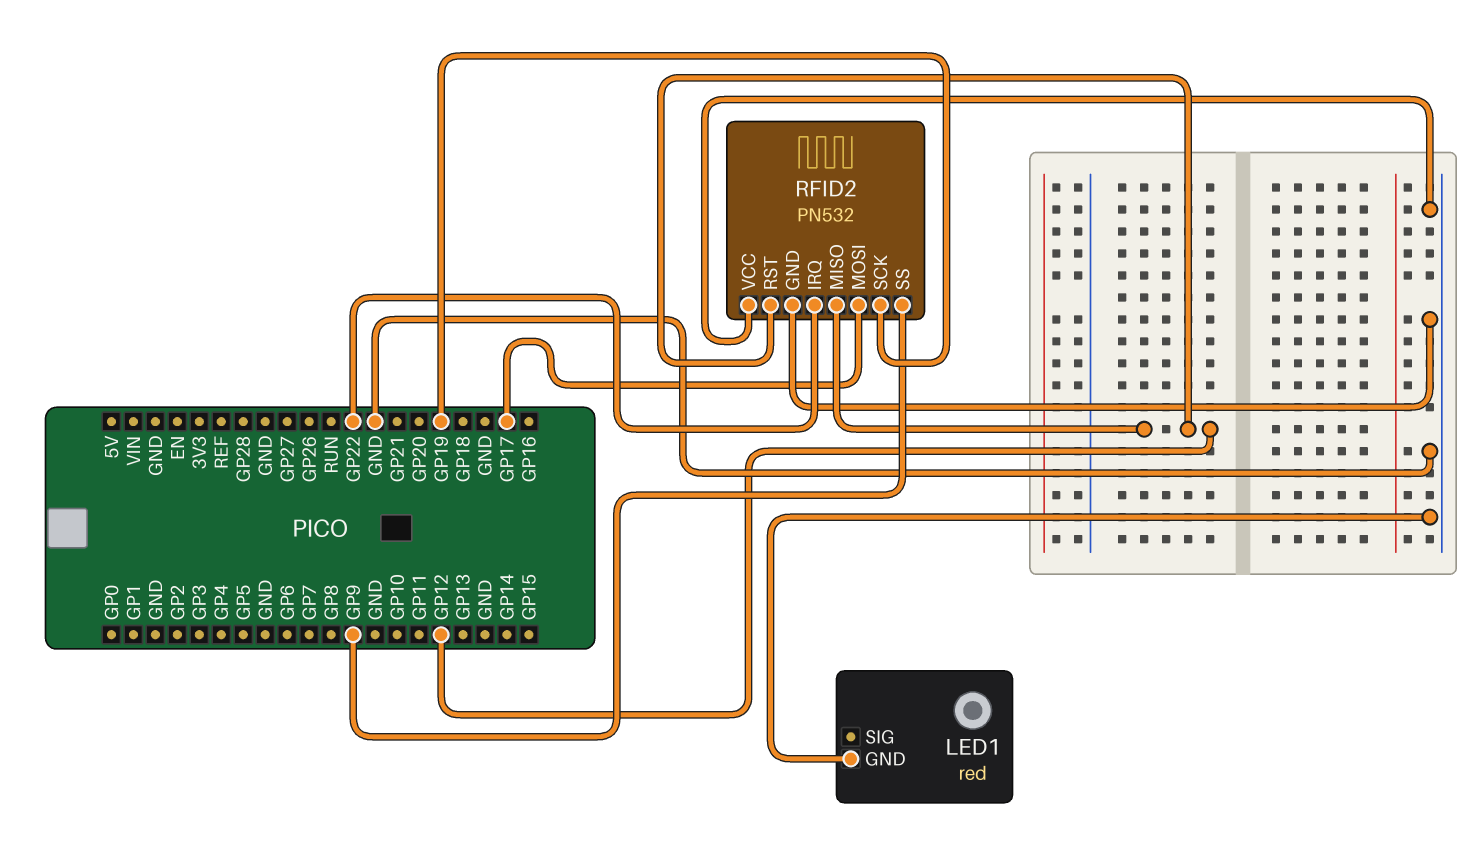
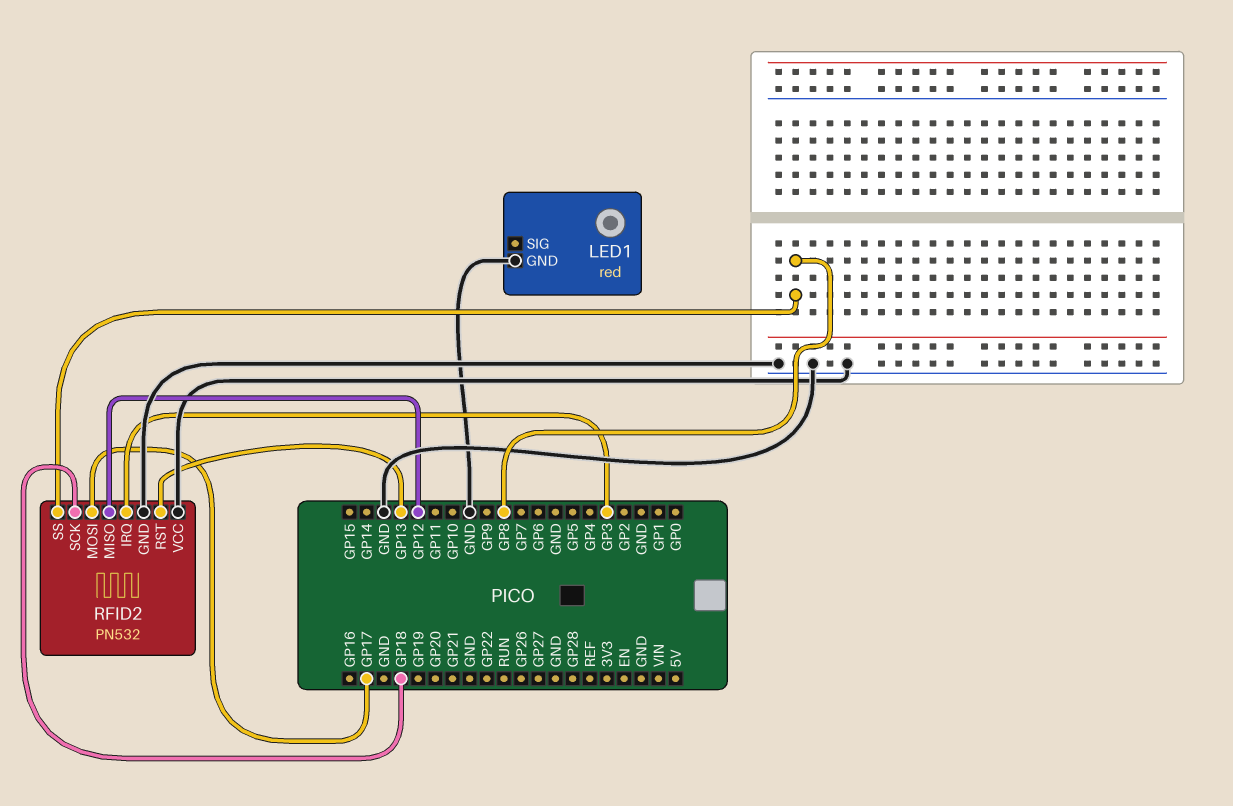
RFID2 pin IRQ: GP22 -> GP3
RFID2 pin RST: GP12 -> GP13
RFID2 pin SCK: GP19 -> GP18
RFID2 pin SS: GP9 -> GP8

